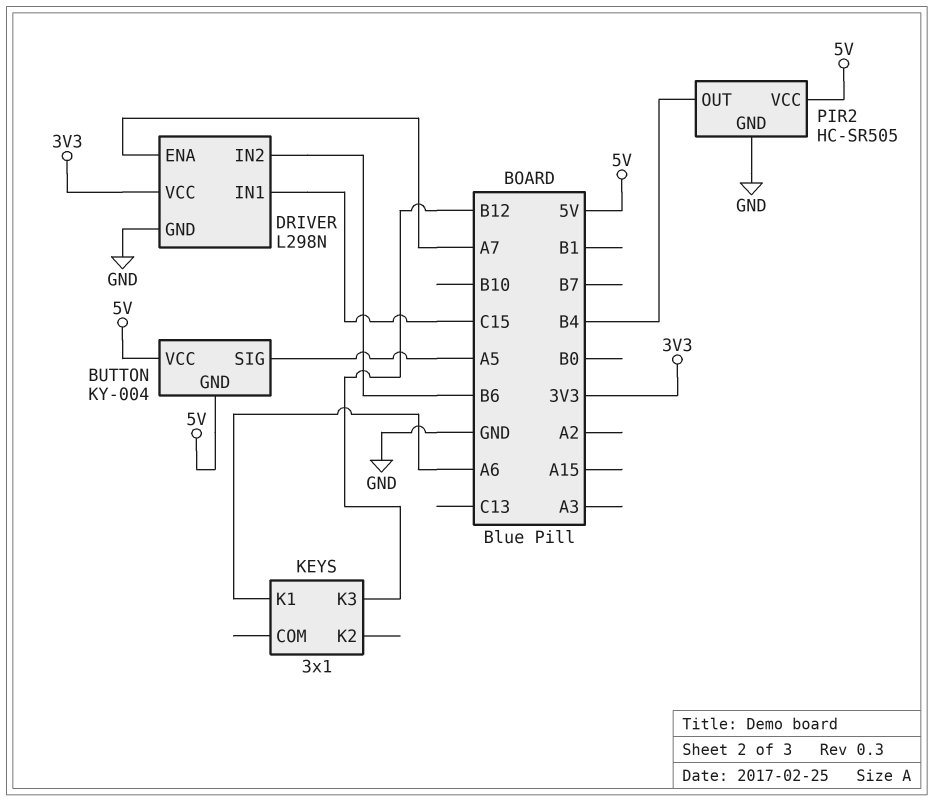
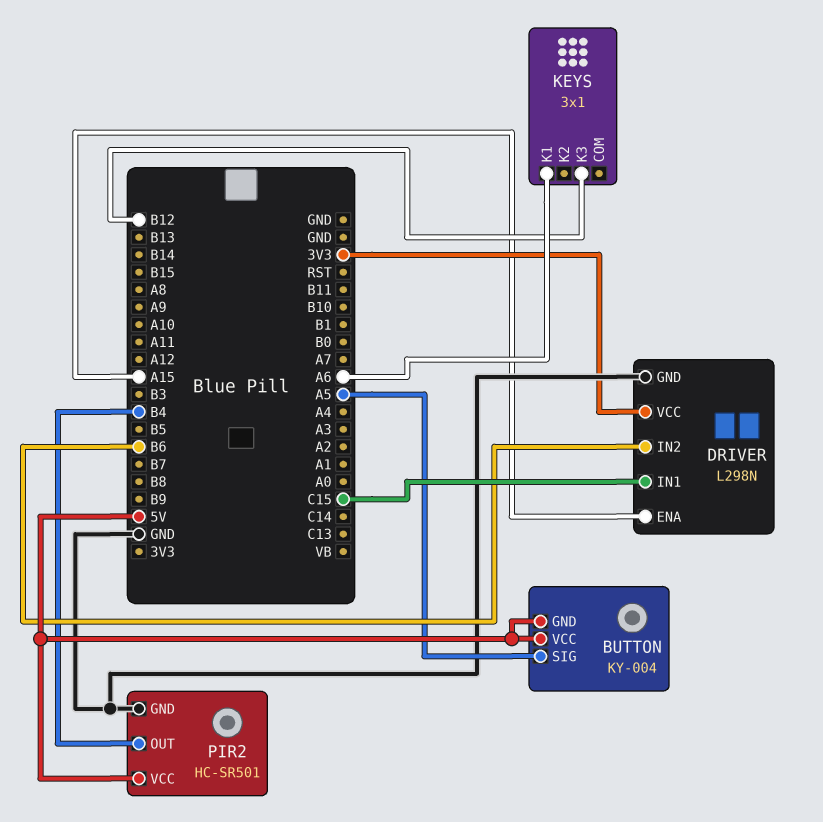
DRIVER pin ENA: A7 -> A15
PIR2: HC-SR505 -> HC-SR501

